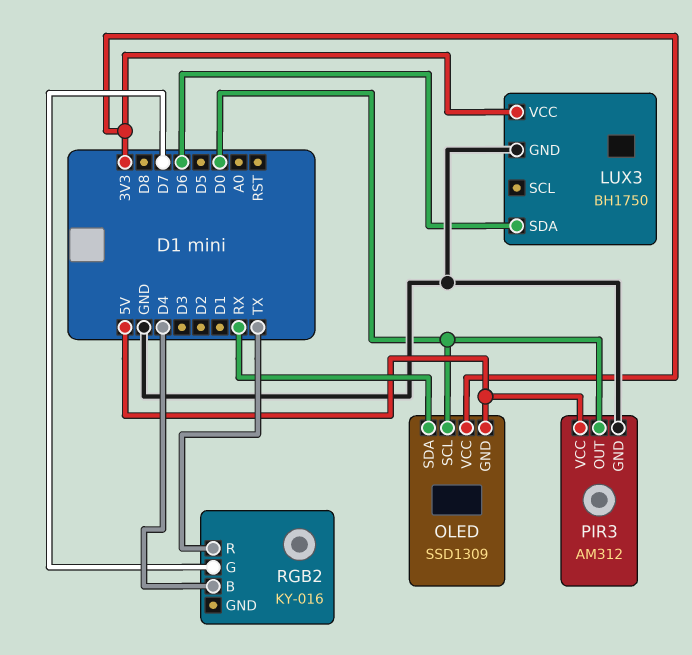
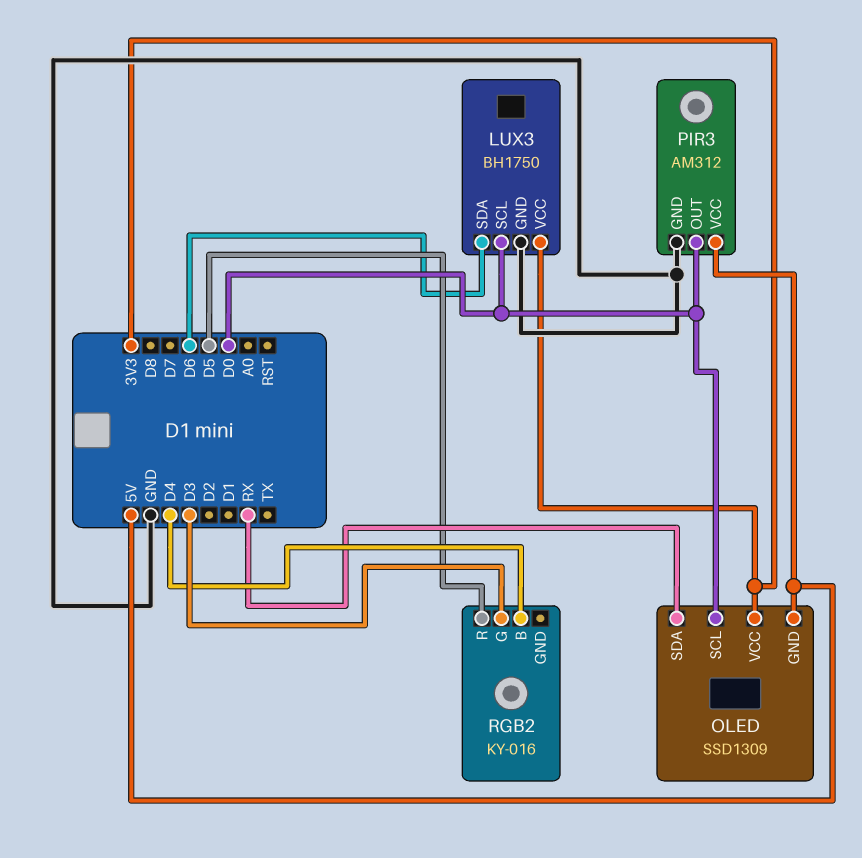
LUX3 pin SCL: none -> D0
RGB2 pin G: D7 -> D3
RGB2 pin R: TX -> D5

